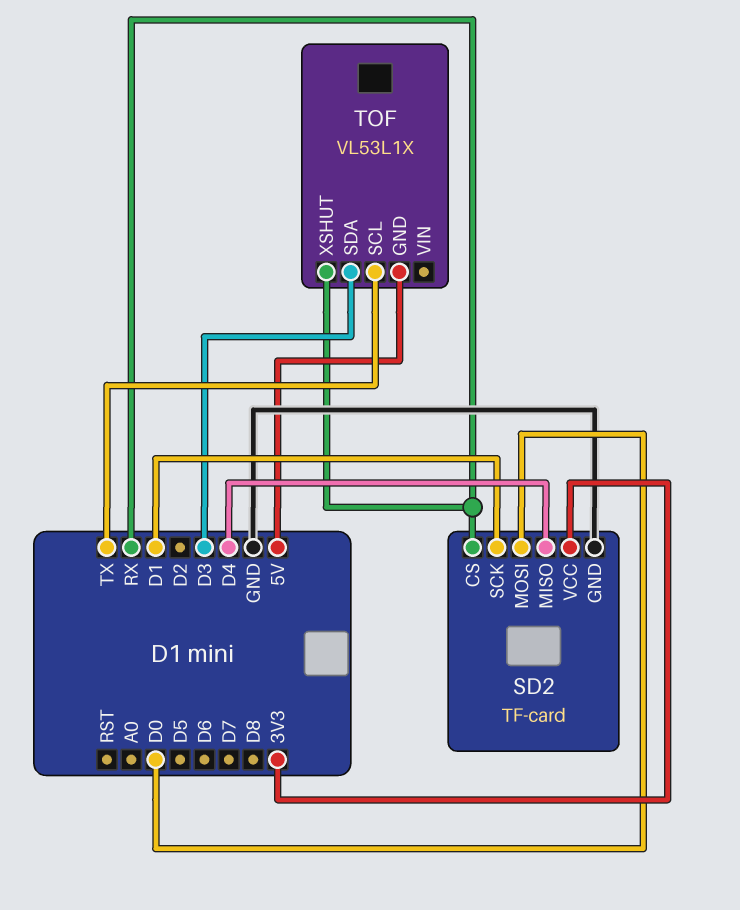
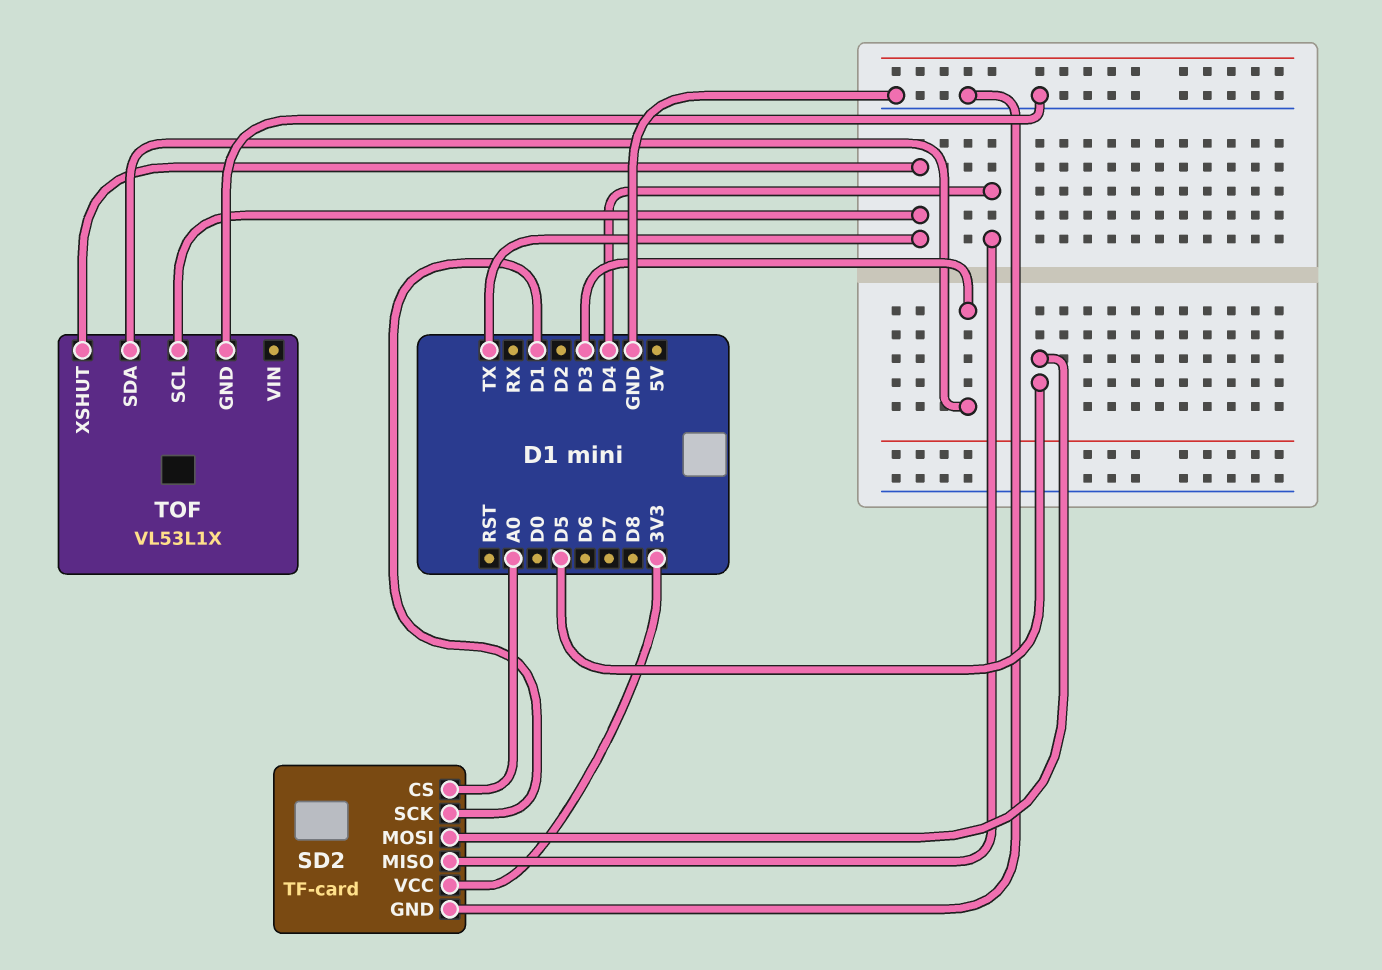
SD2 pin CS: RX -> A0
SD2 pin MOSI: D0 -> D5
TOF pin GND: 5V -> GND
TOF pin XSHUT: RX -> TX

